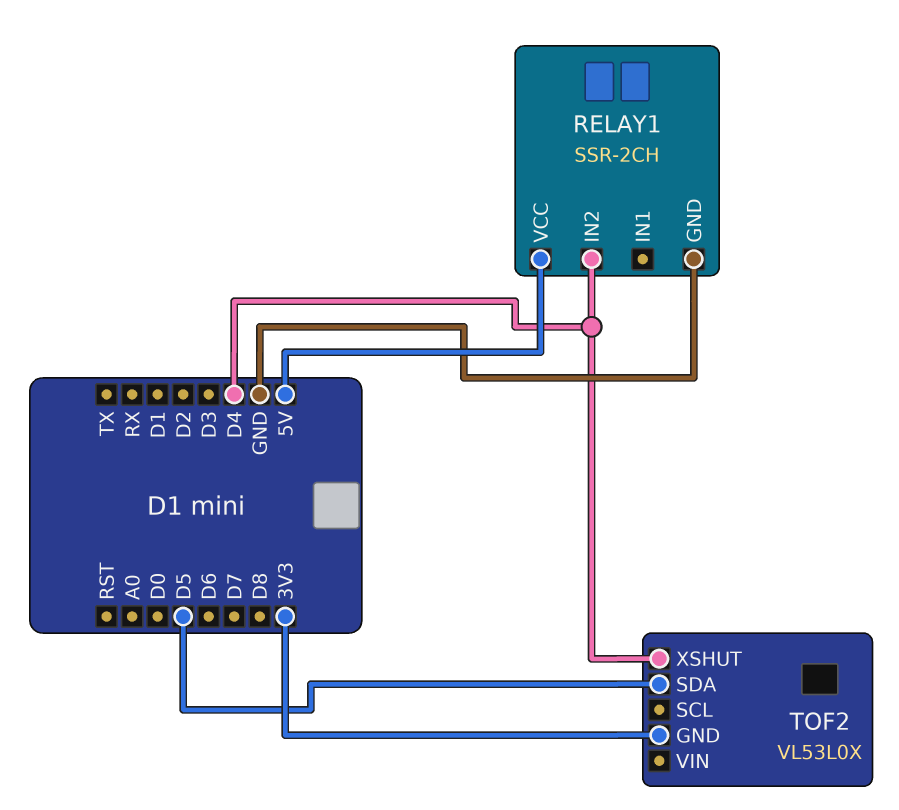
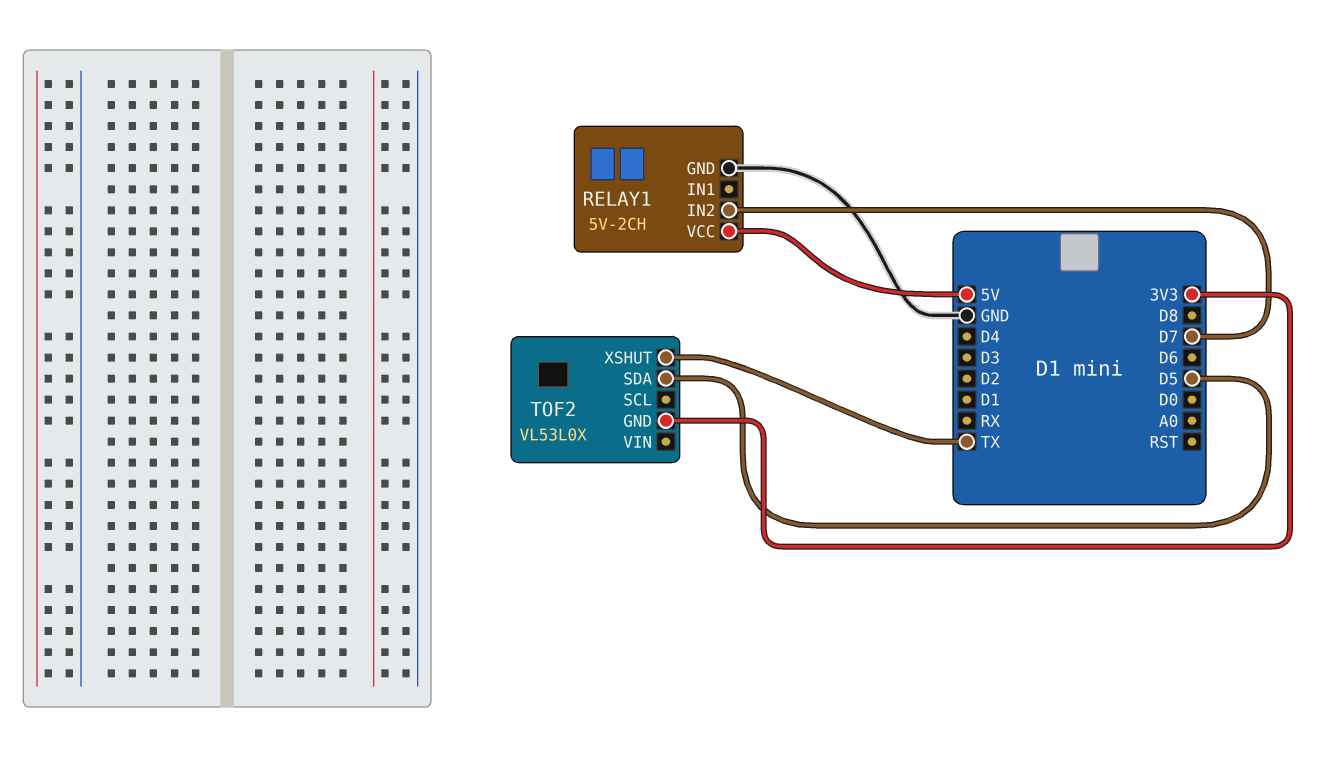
RELAY1: SSR-2CH -> 5V-2CH
RELAY1 pin IN2: D4 -> D7
TOF2 pin XSHUT: D4 -> TX

